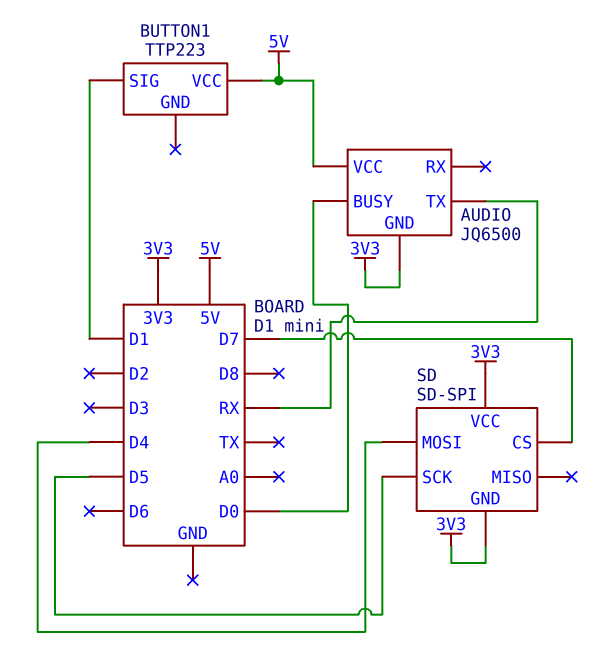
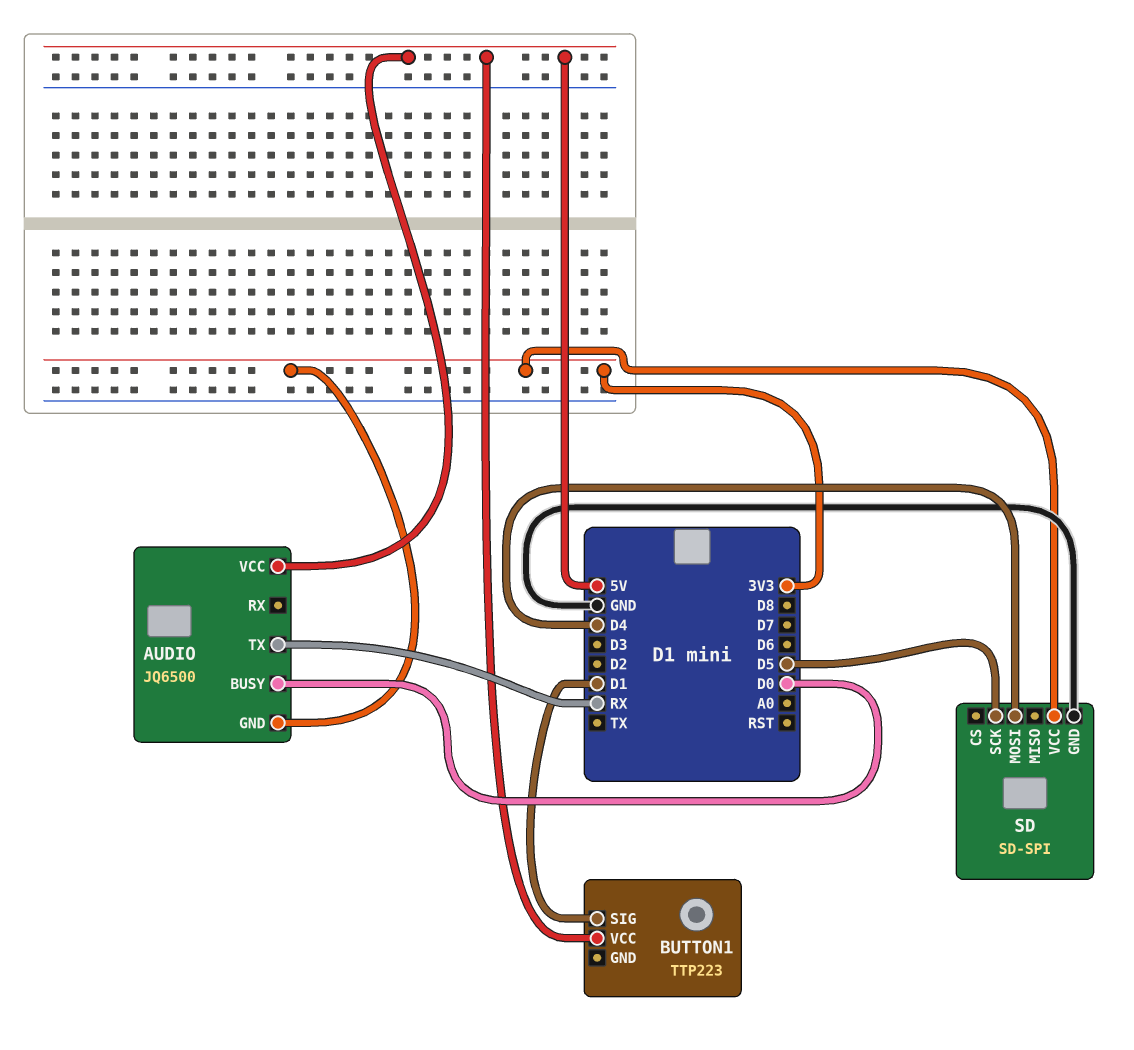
SD pin CS: D7 -> none
SD pin GND: 3V3 -> GND

